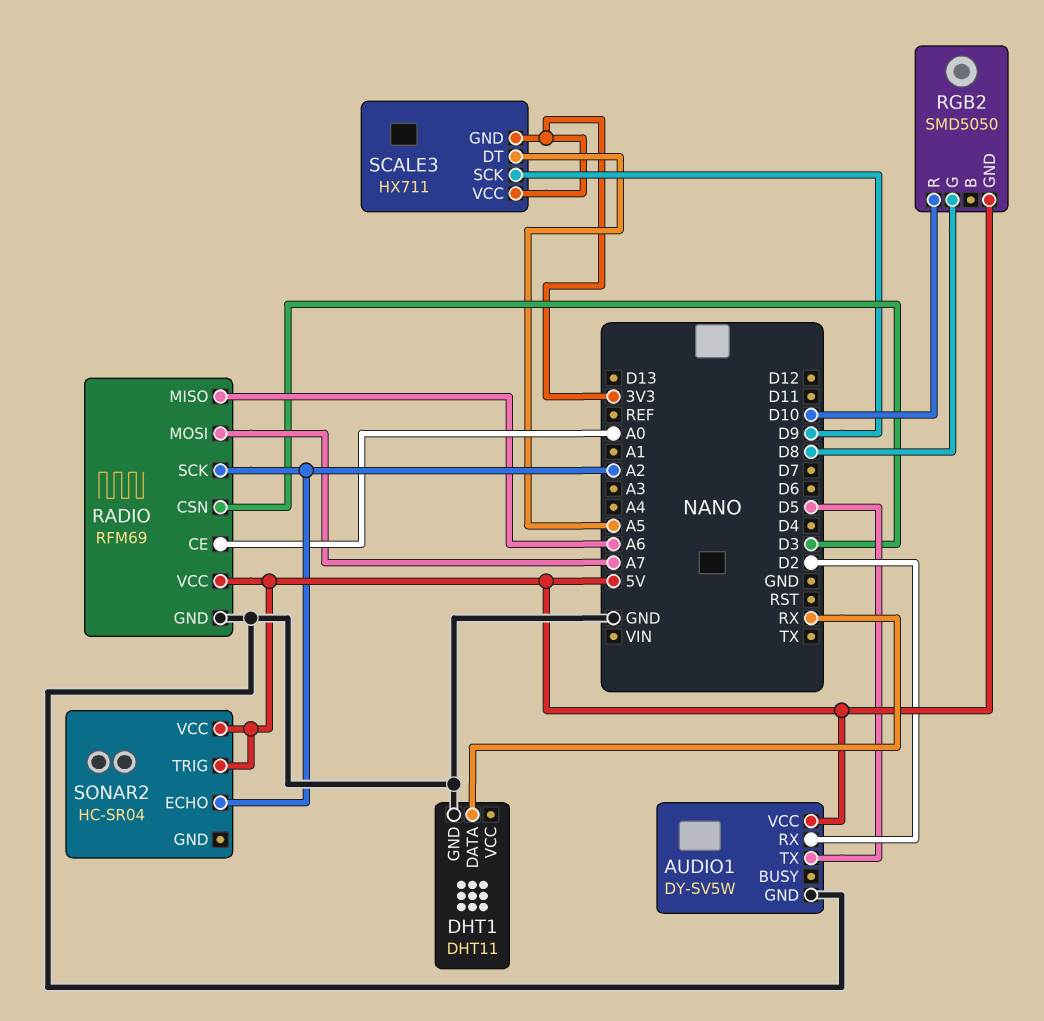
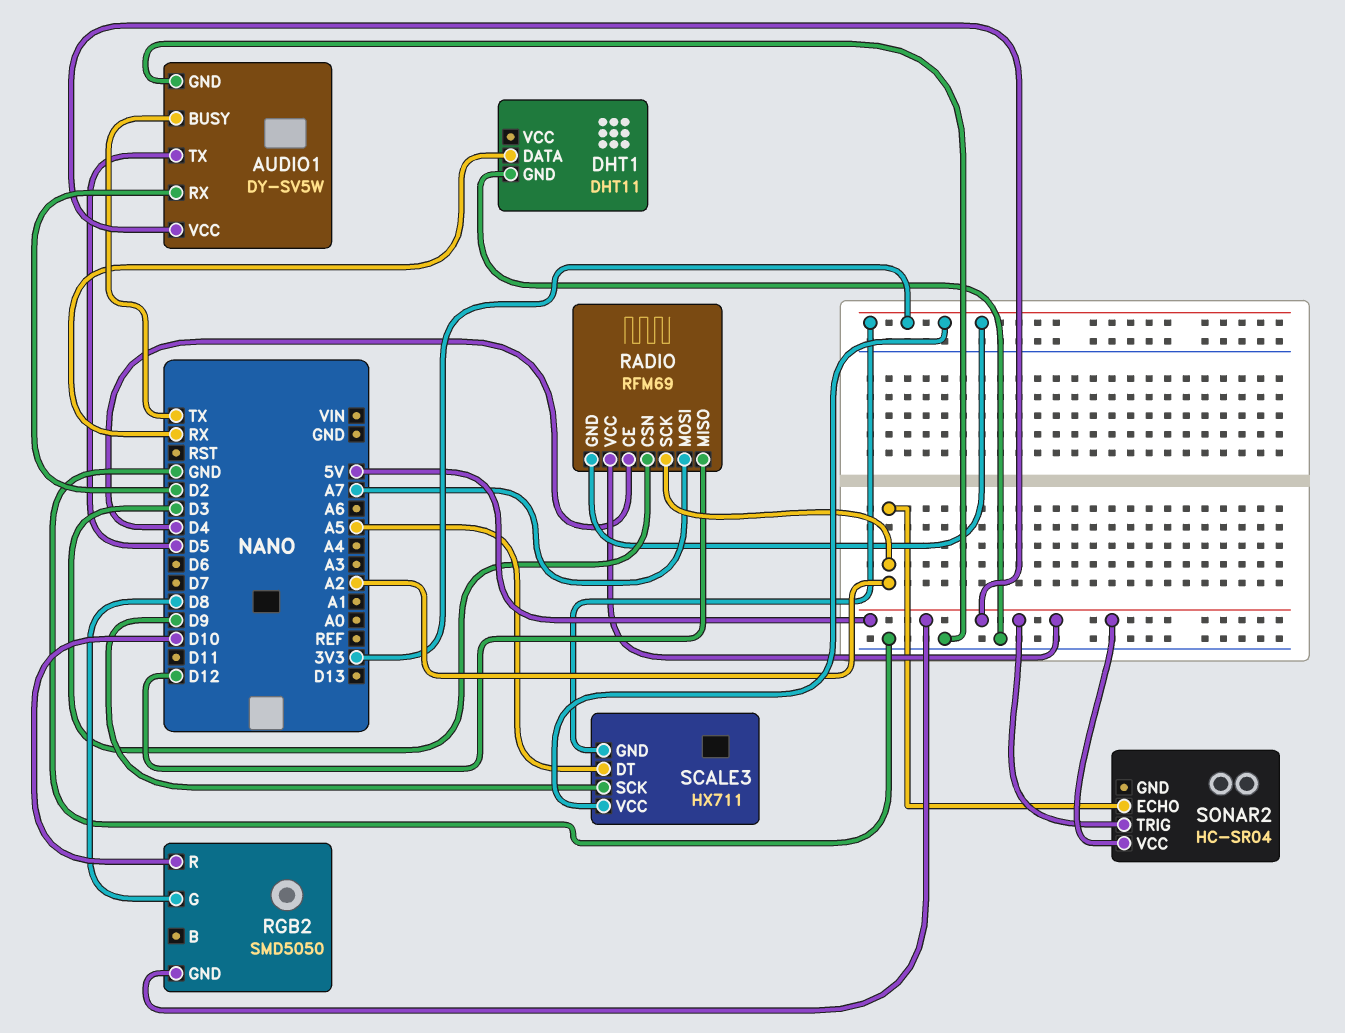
AUDIO1 pin BUSY: none -> TX
RADIO pin CE: A0 -> D4
RADIO pin GND: GND -> 3V3
RADIO pin MISO: A6 -> D12

